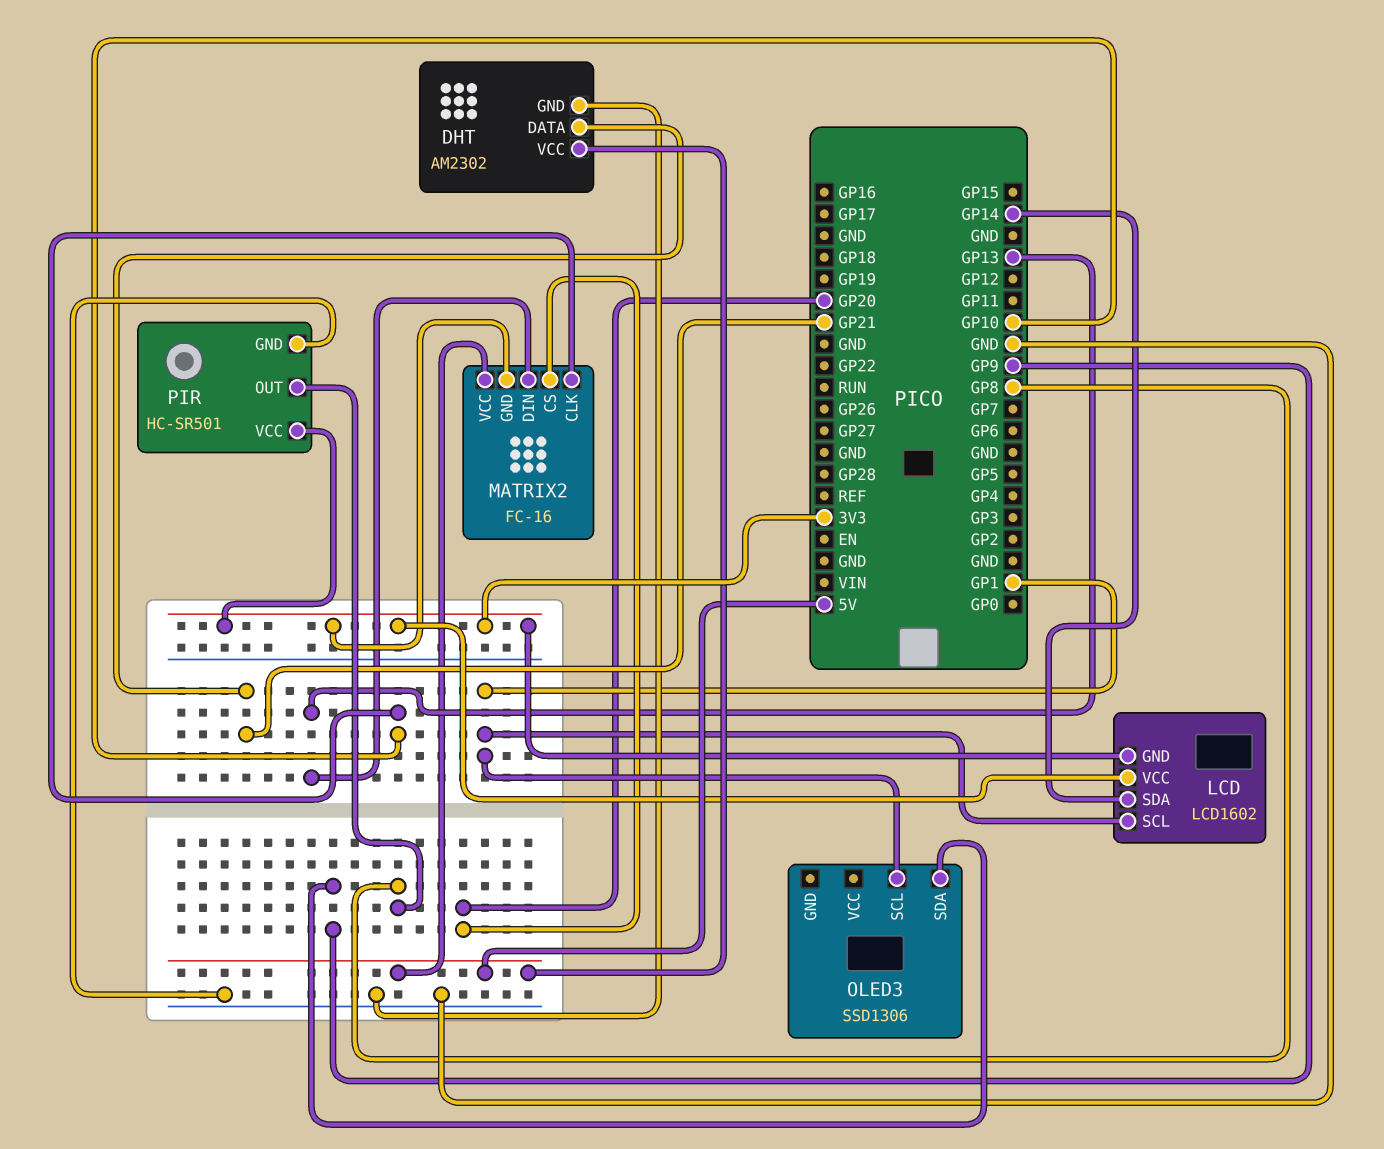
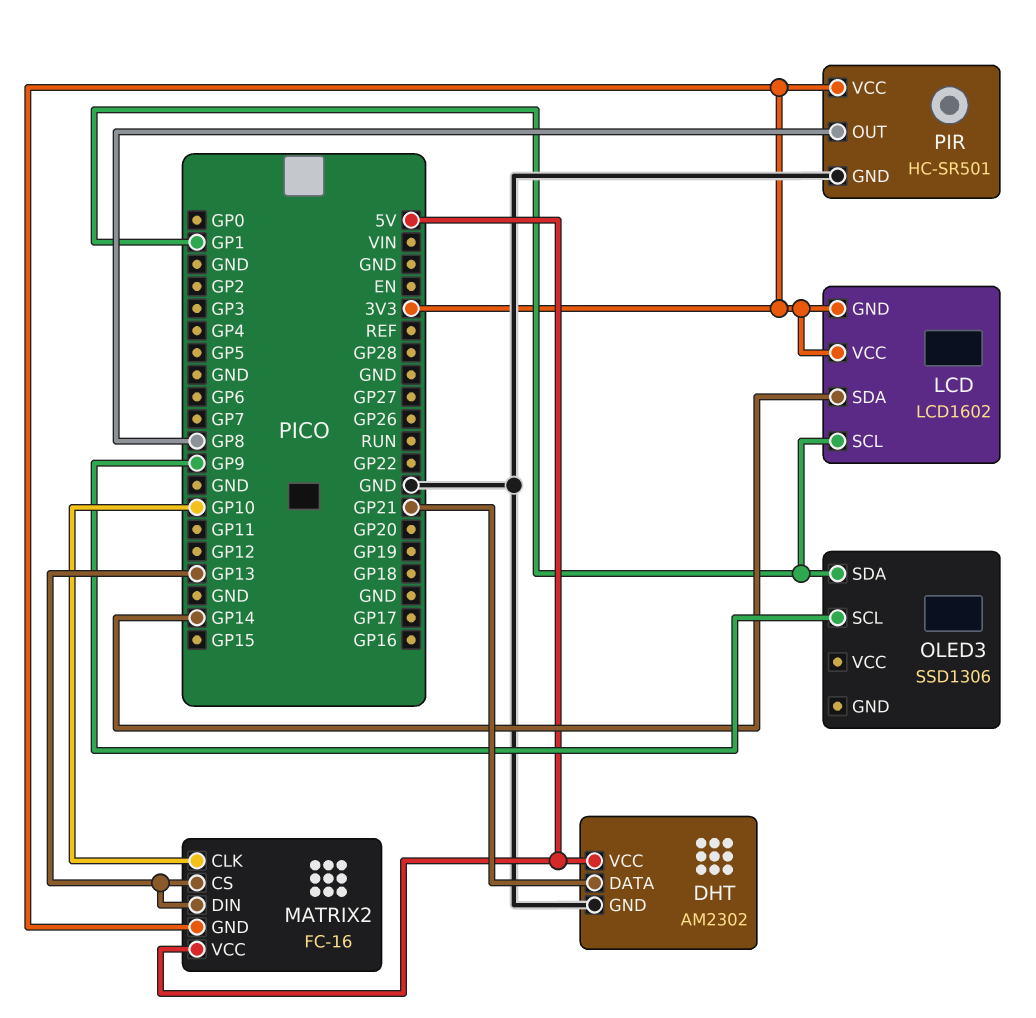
MATRIX2 pin CS: GP20 -> GP13
OLED3 pin SCL: GP1 -> GP9
OLED3 pin SDA: GP9 -> GP1

